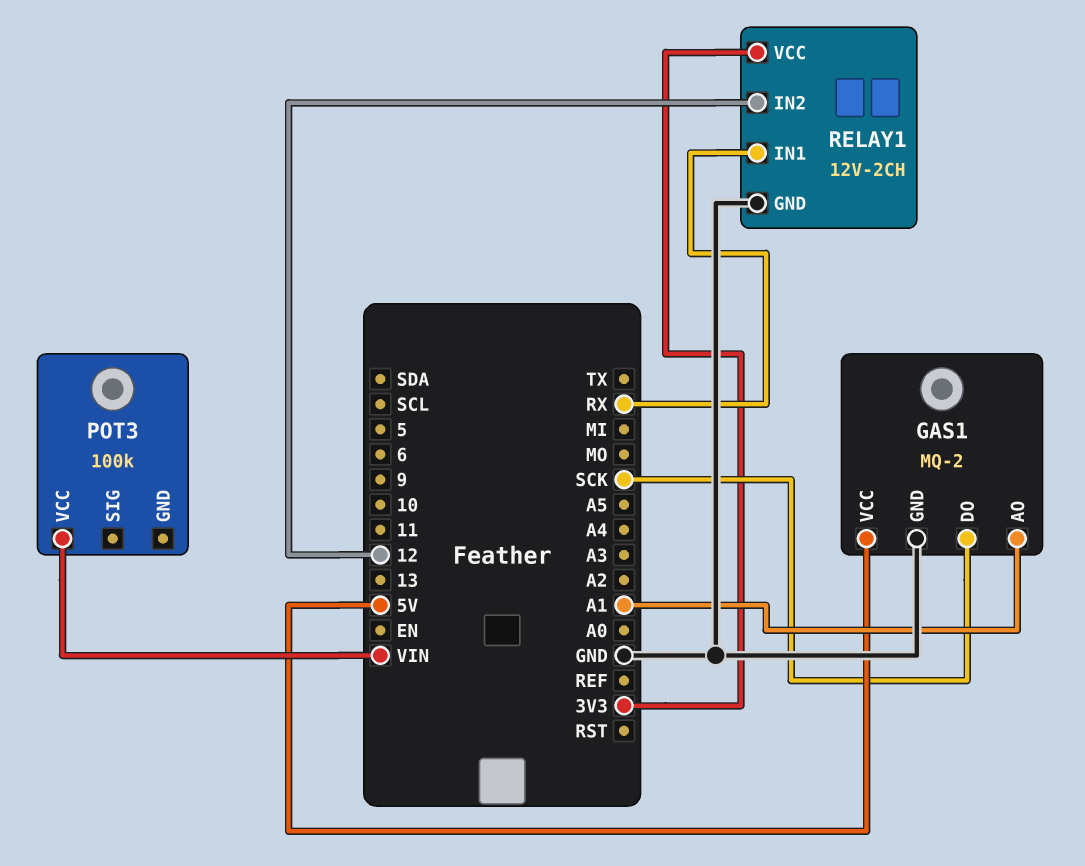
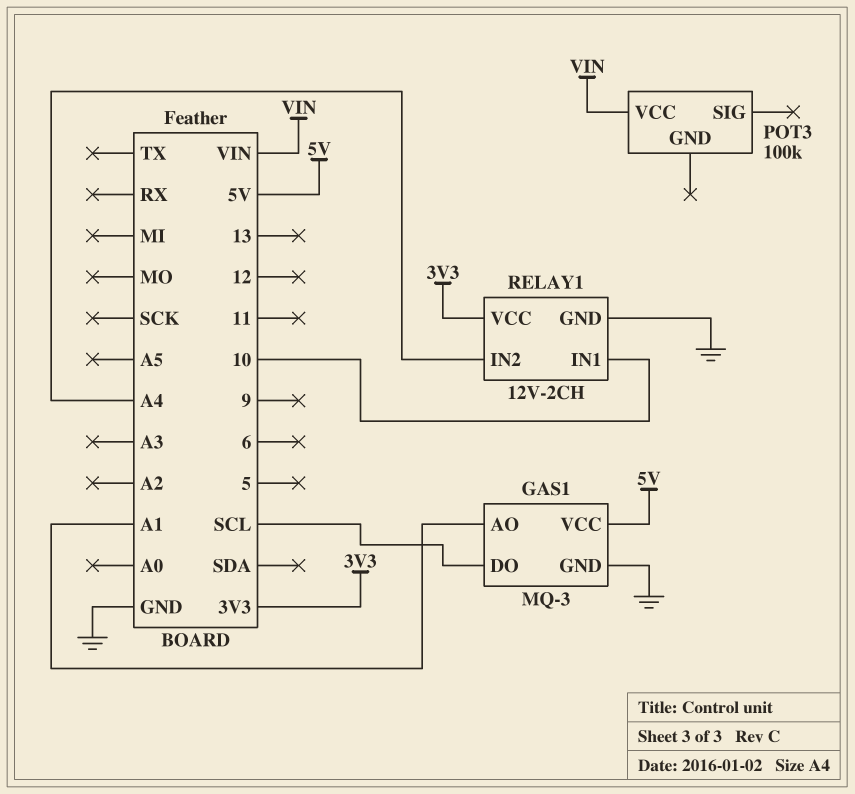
GAS1: MQ-2 -> MQ-3
GAS1 pin DO: SCK -> SCL
RELAY1 pin IN1: RX -> 10
RELAY1 pin IN2: 12 -> A4

